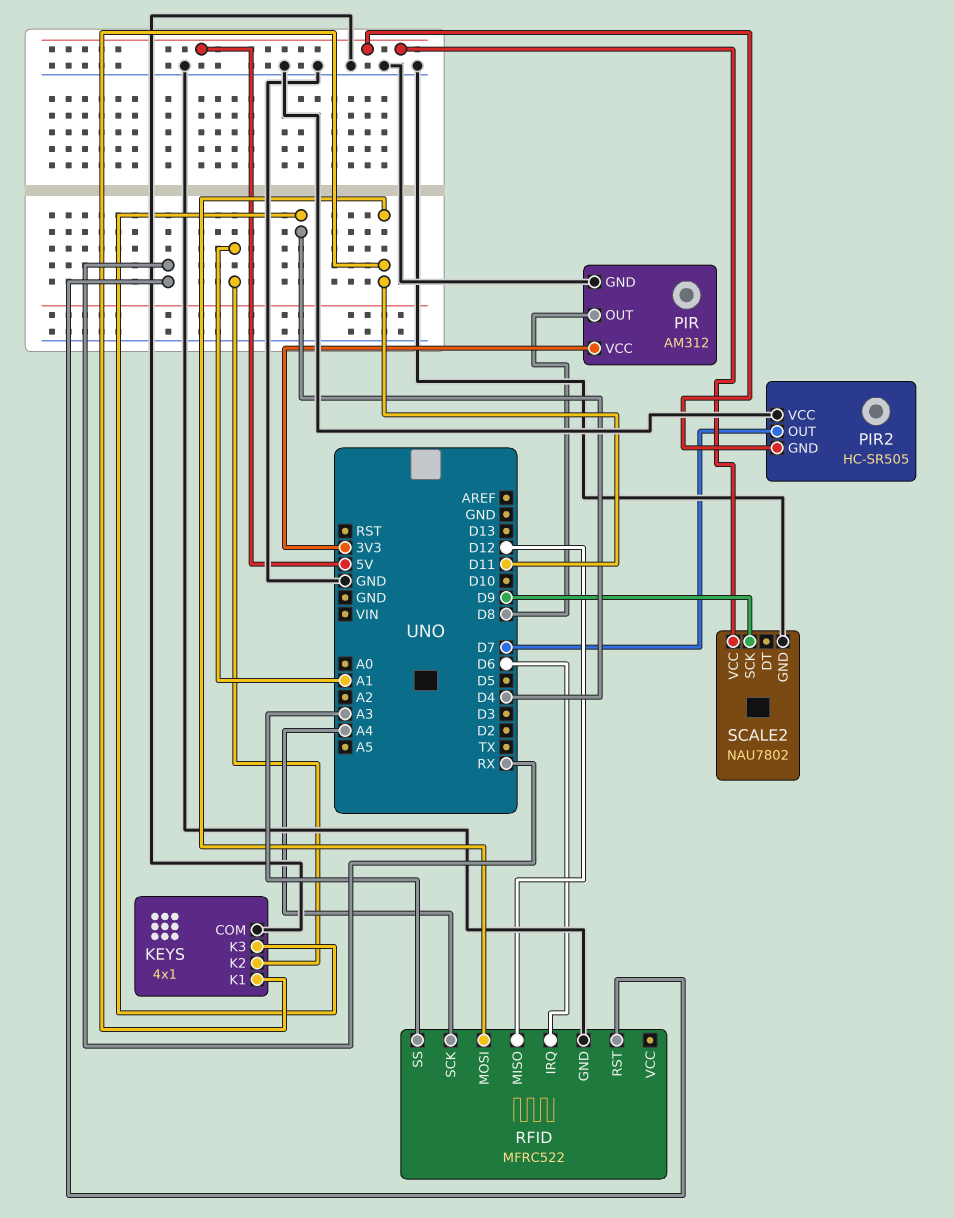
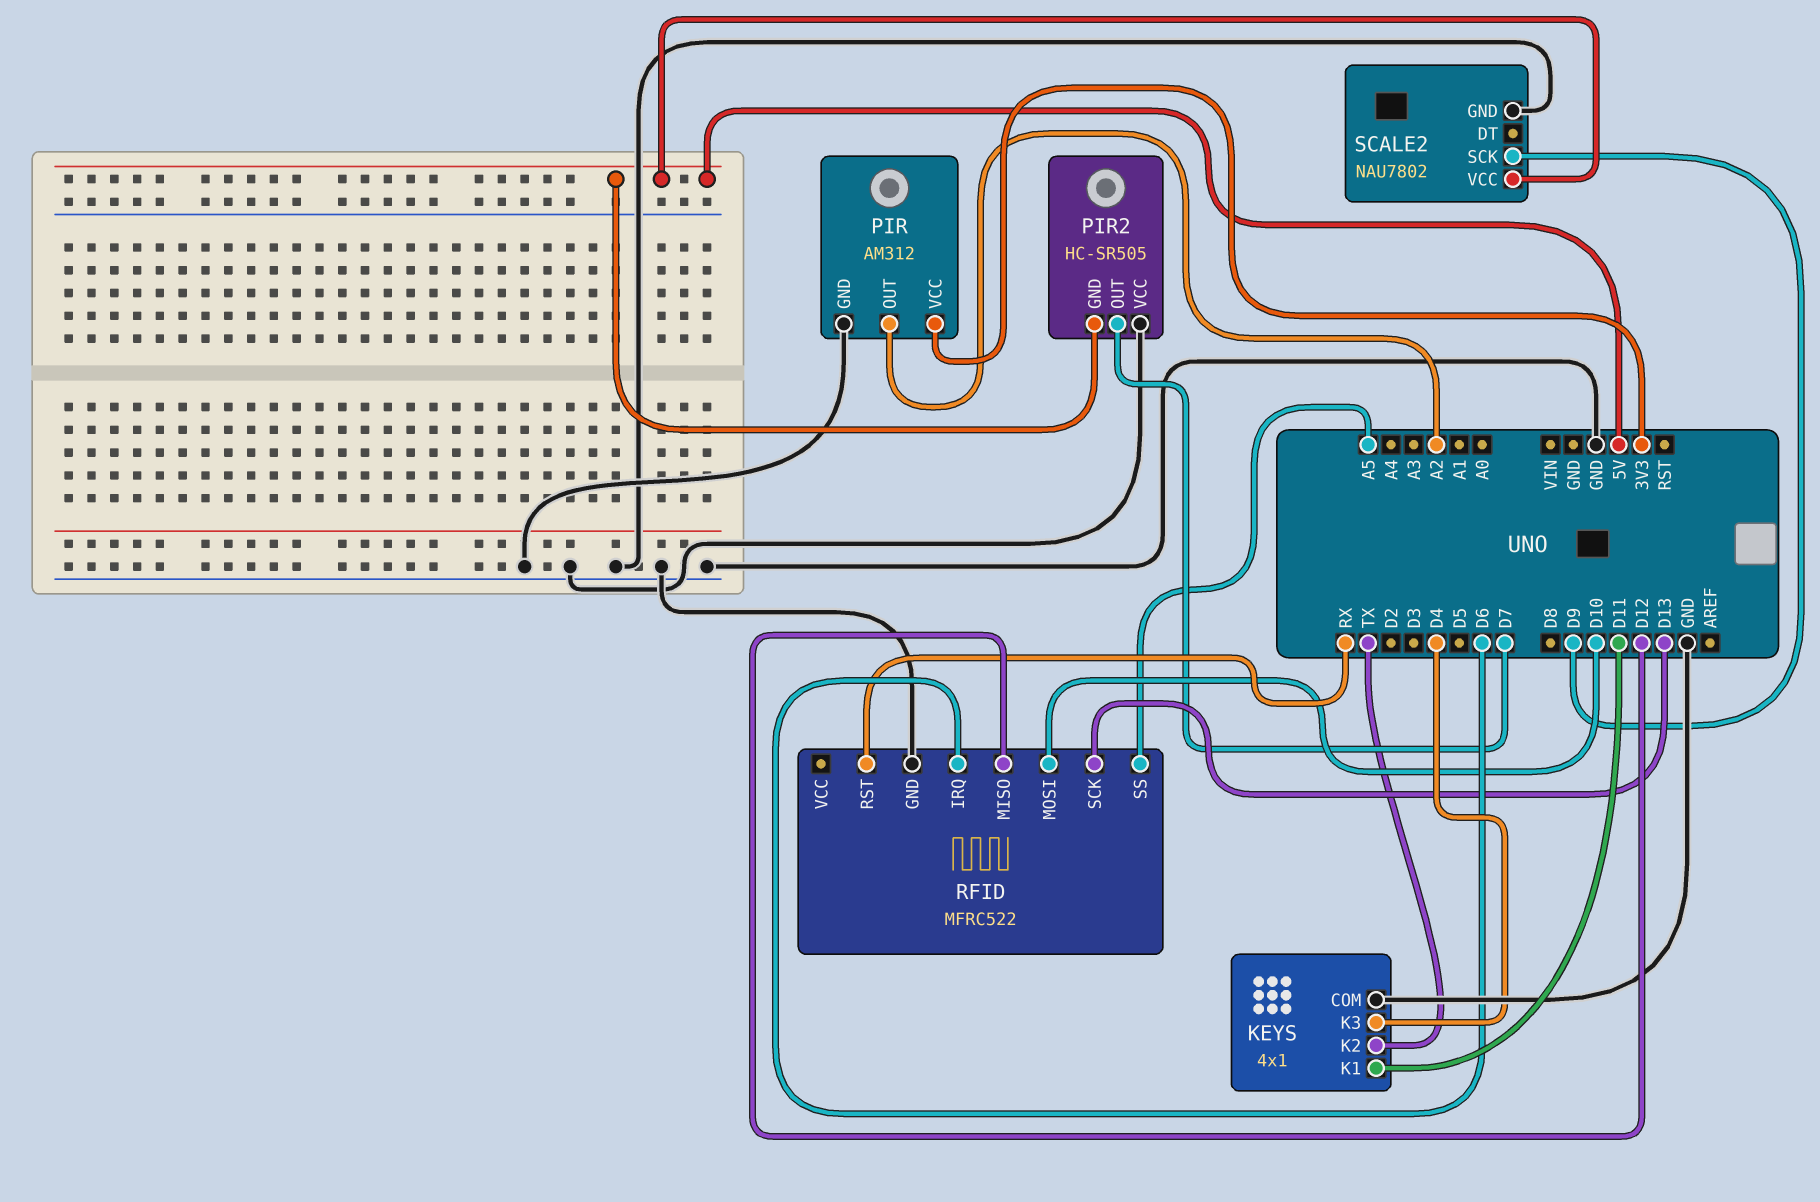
KEYS pin K2: A1 -> TX
PIR pin OUT: D8 -> A2
RFID pin MOSI: D11 -> D10
RFID pin SCK: A4 -> D13
RFID pin SS: A3 -> A5

